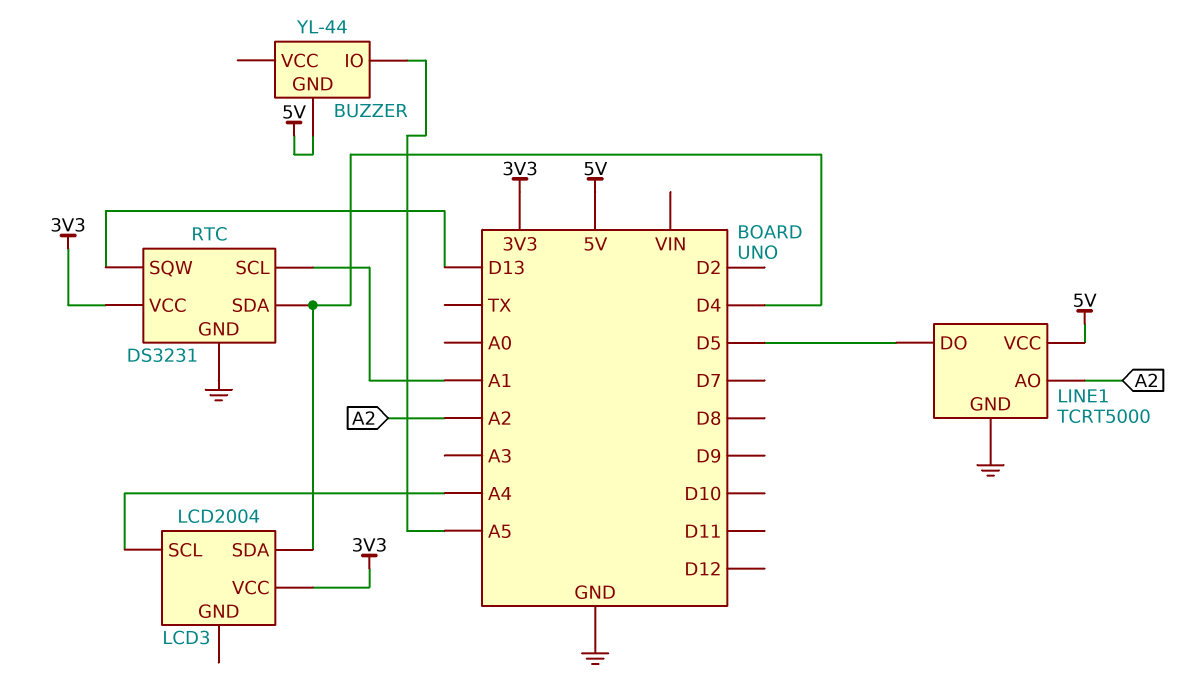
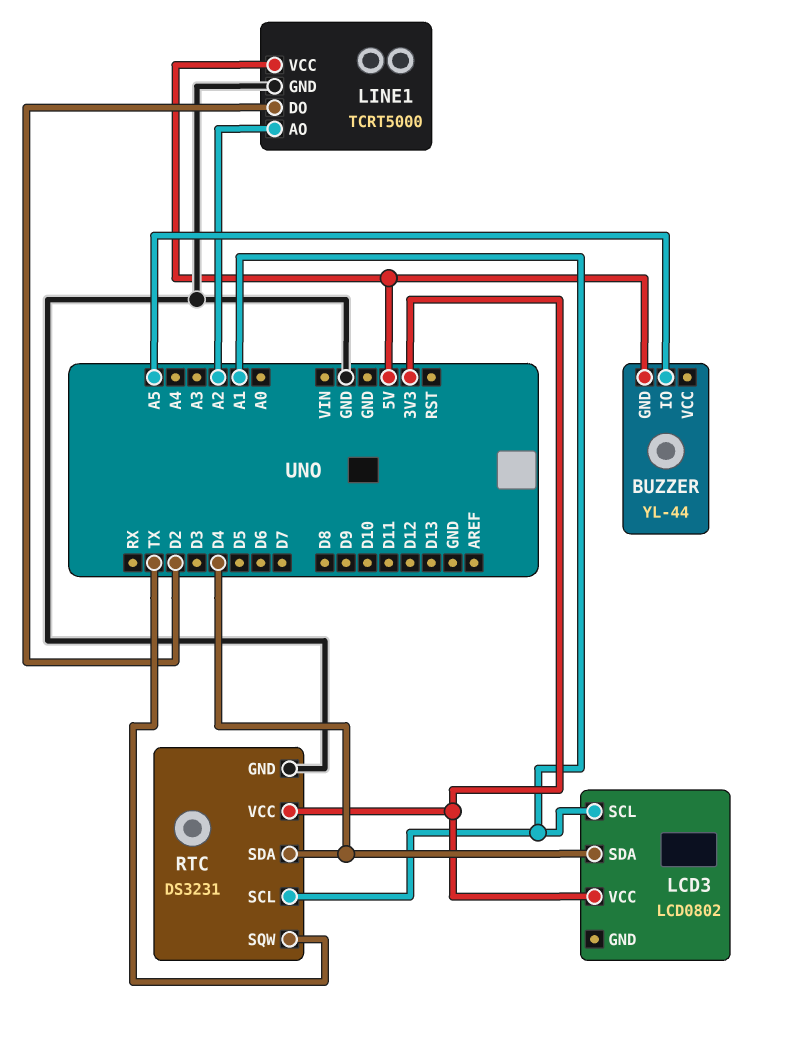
LCD3: LCD2004 -> LCD0802
LCD3 pin SCL: A4 -> A1
LINE1 pin DO: D5 -> D2
RTC pin SQW: D13 -> TX

